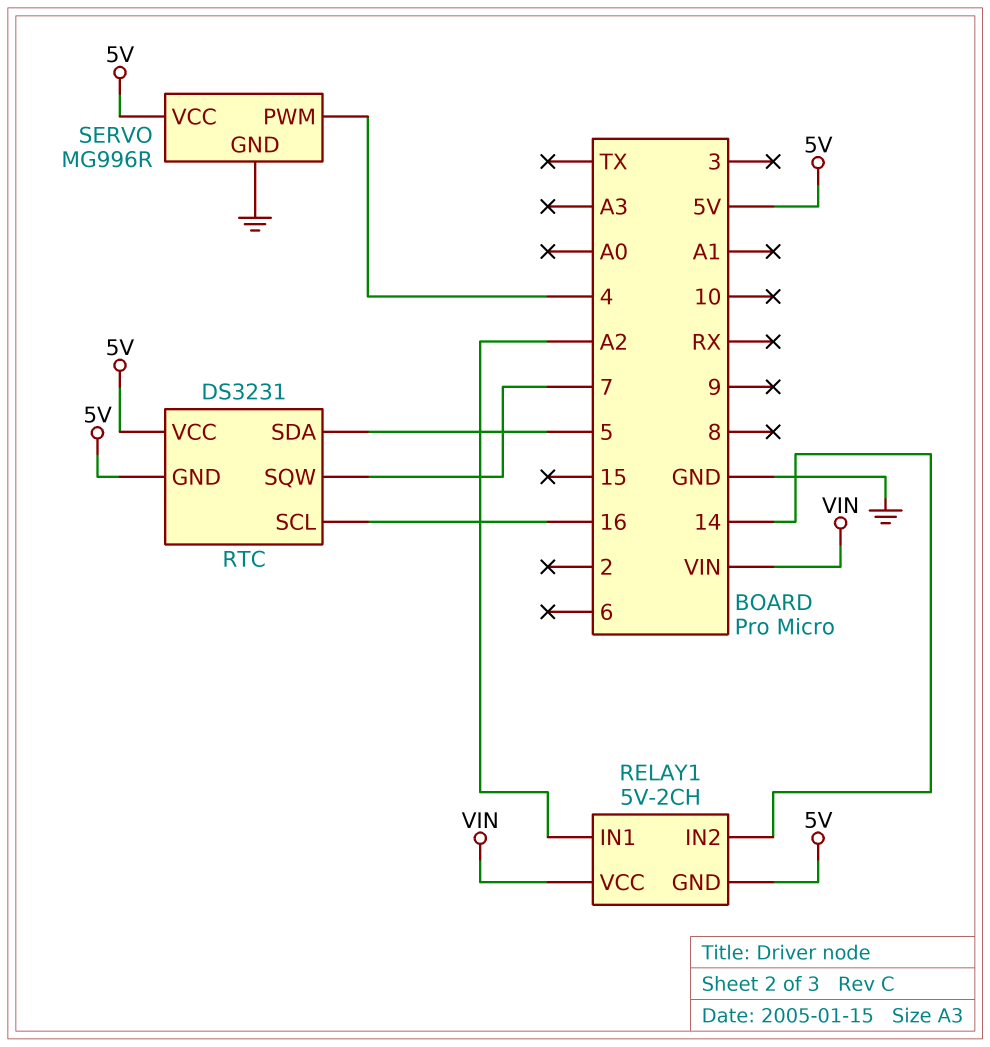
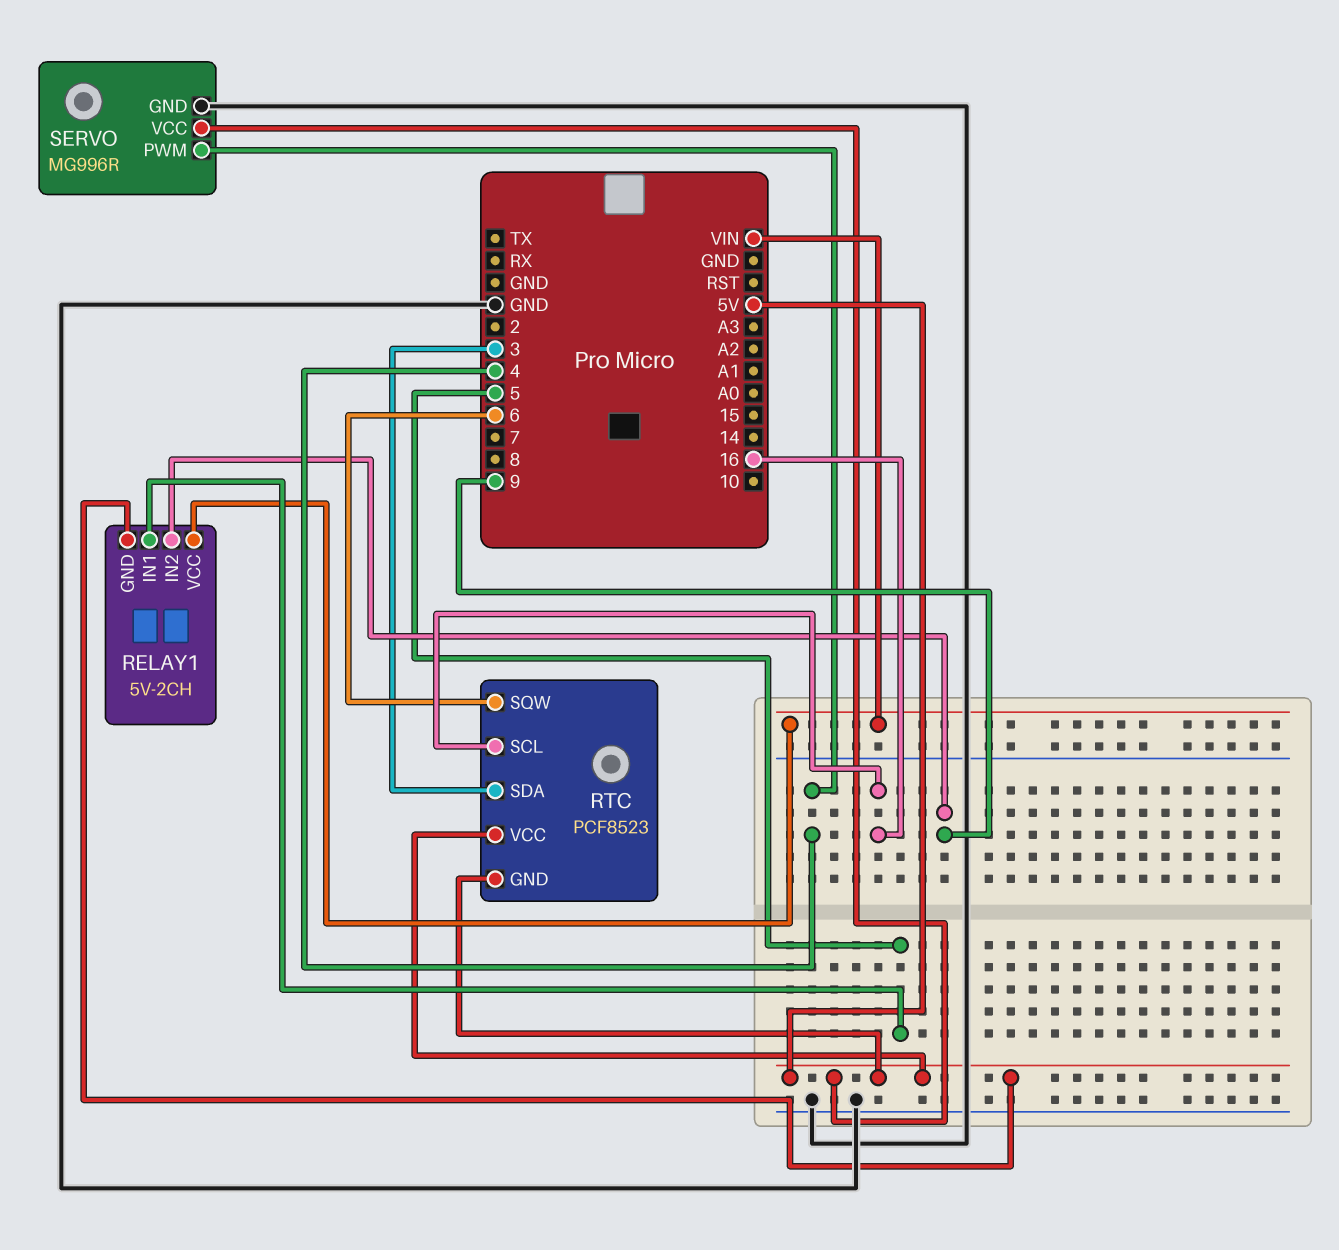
RELAY1 pin IN1: A2 -> 5
RELAY1 pin IN2: 14 -> 9
RTC: DS3231 -> PCF8523
RTC pin SDA: 5 -> 3
RTC pin SQW: 7 -> 6

